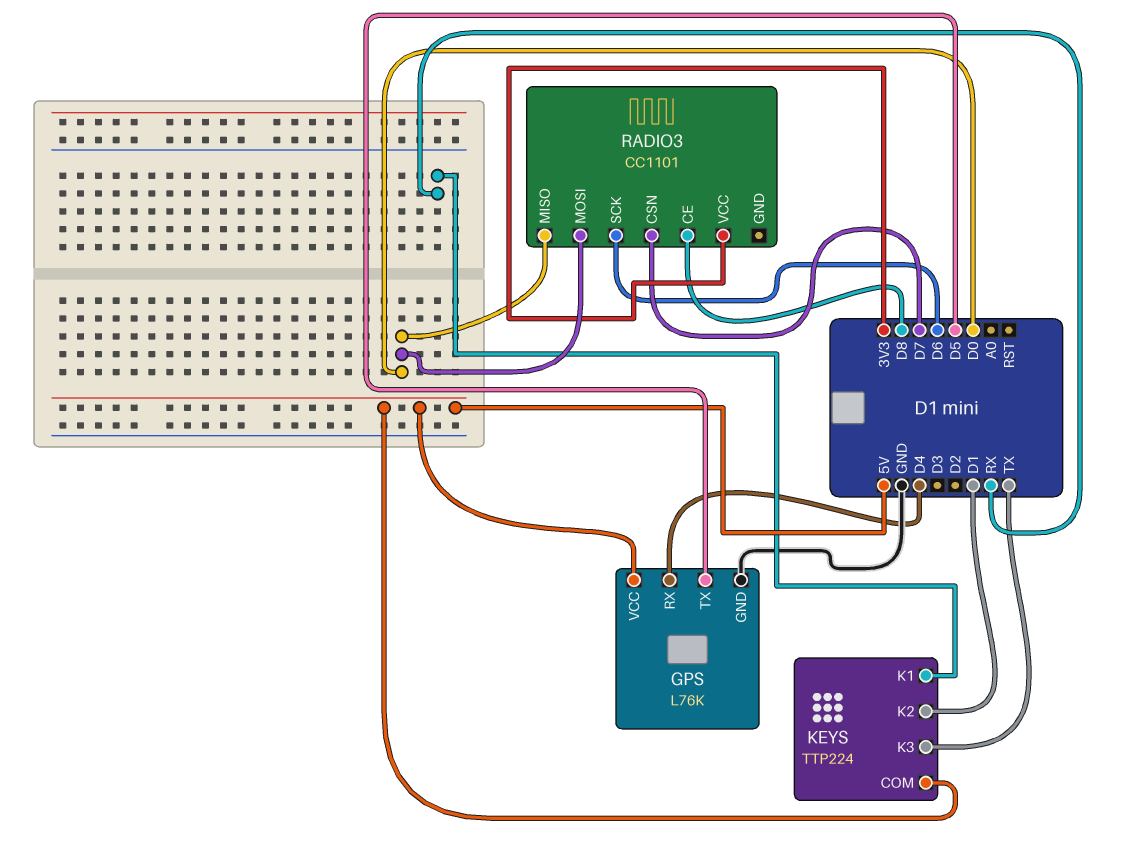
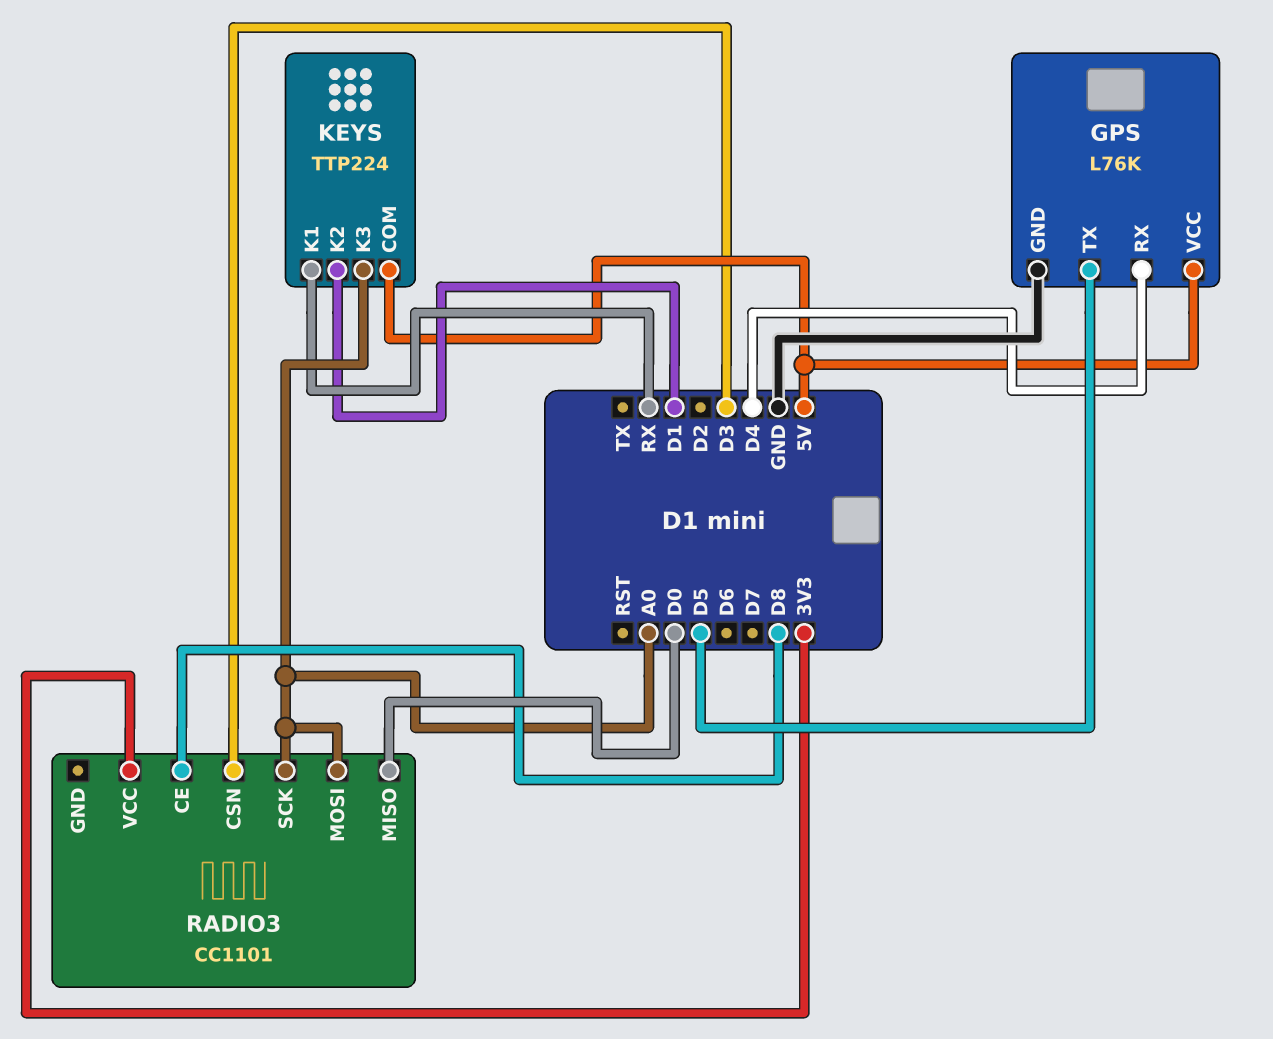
KEYS pin K3: TX -> A0
RADIO3 pin CSN: D7 -> D3
RADIO3 pin MOSI: D0 -> A0
RADIO3 pin SCK: D6 -> A0

